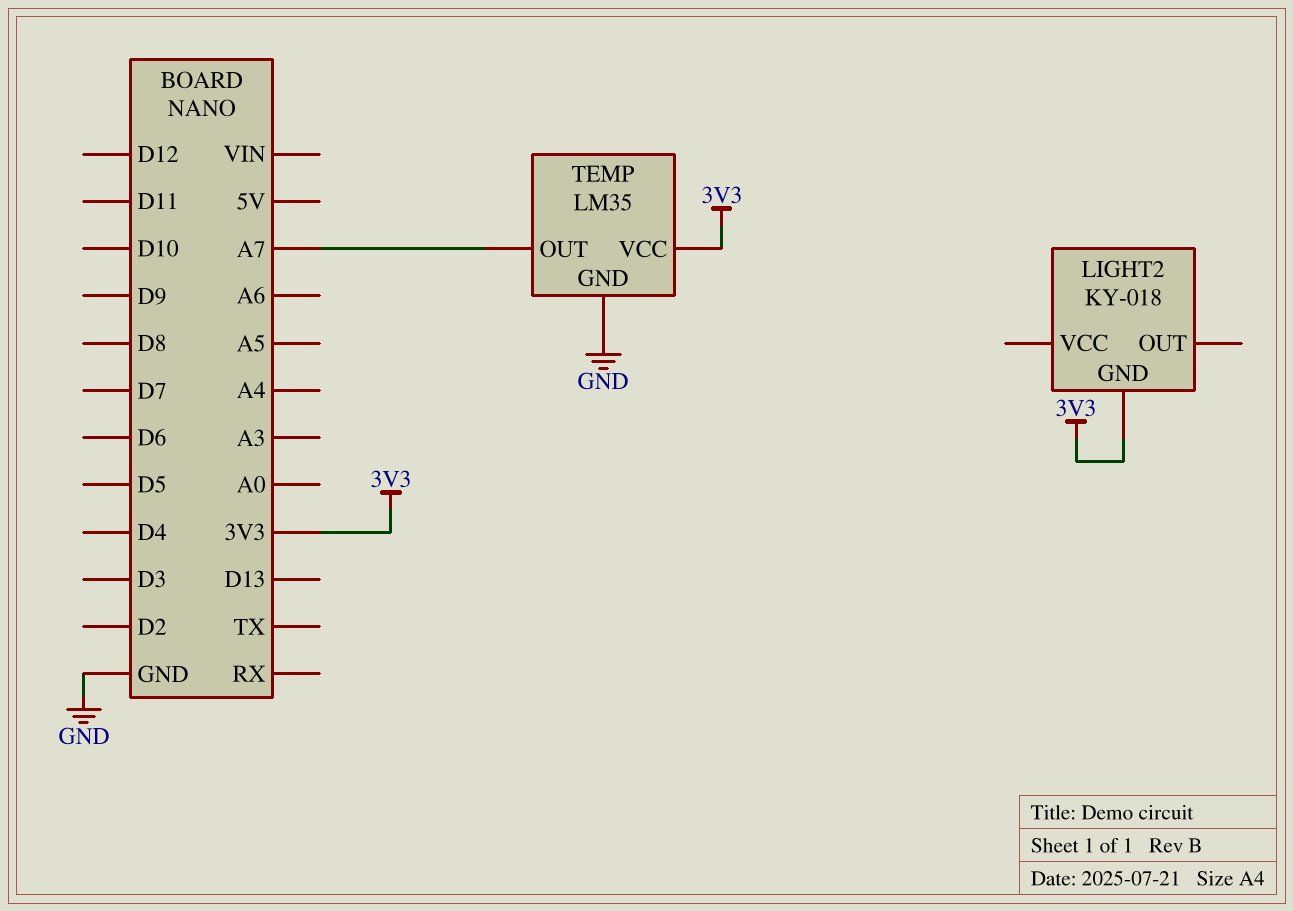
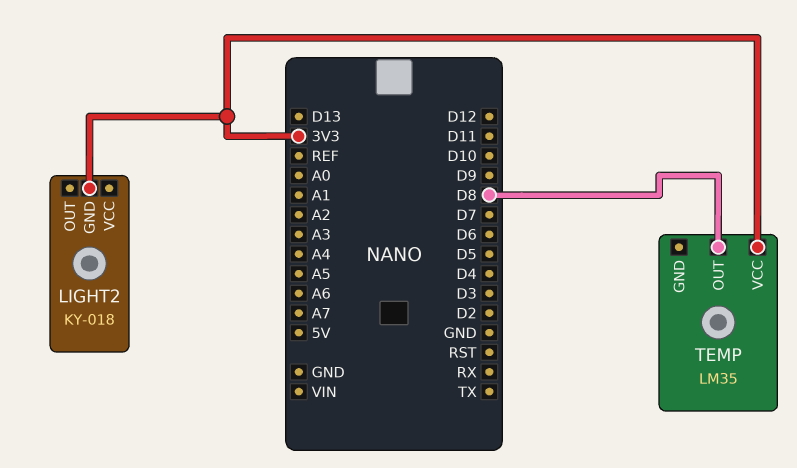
TEMP pin GND: GND -> none
TEMP pin OUT: A7 -> D8

